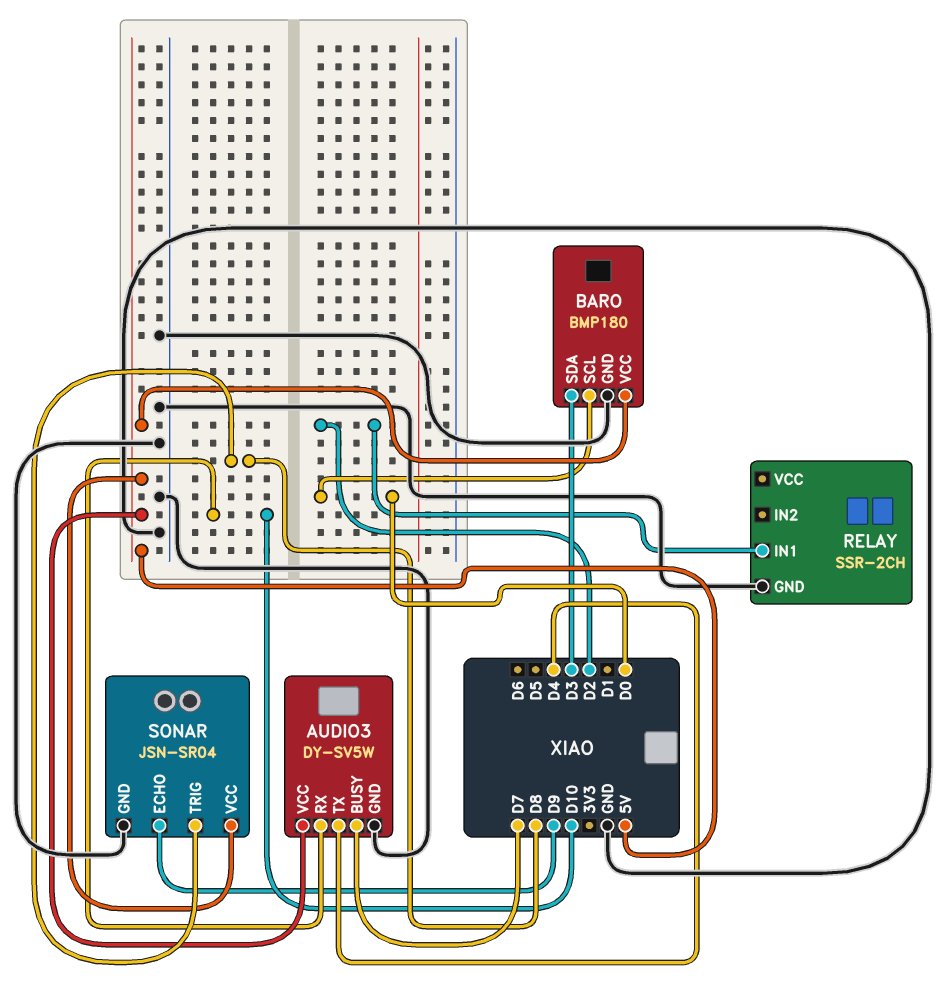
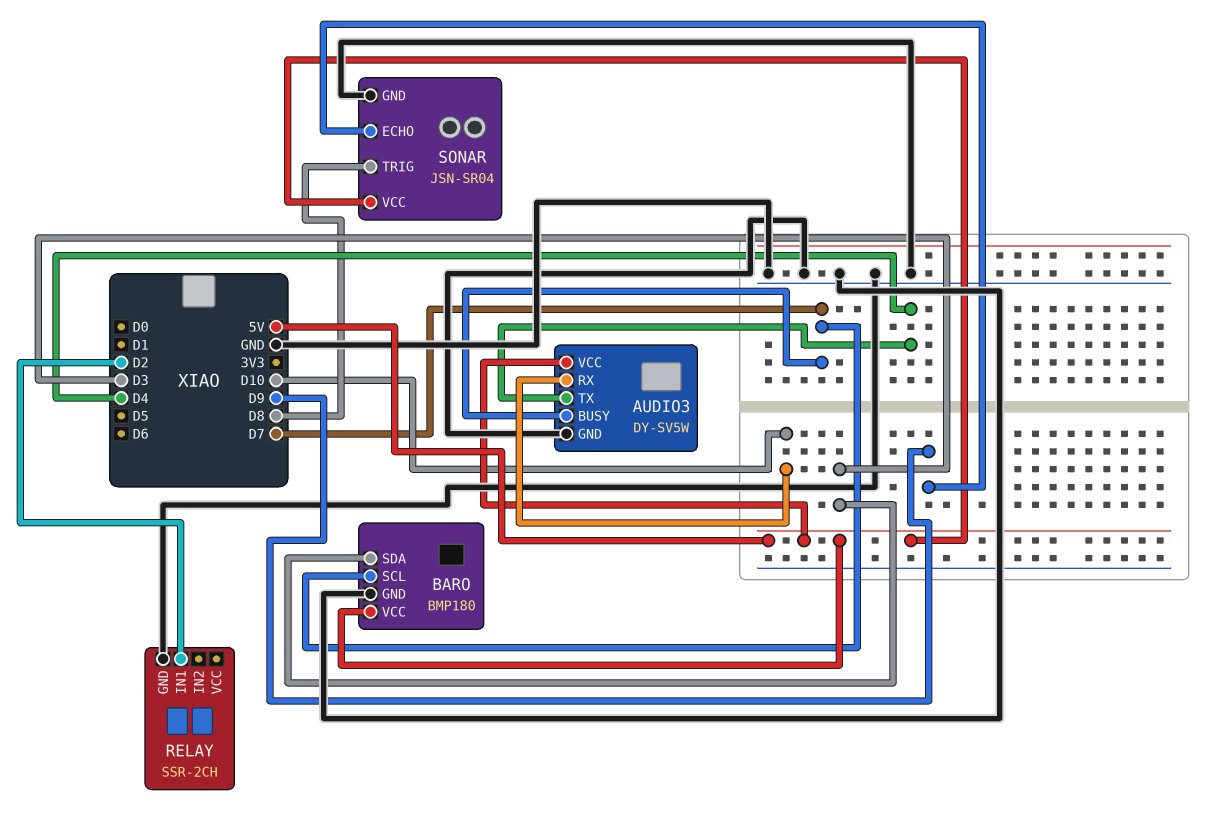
BARO pin SCL: D0 -> D7

